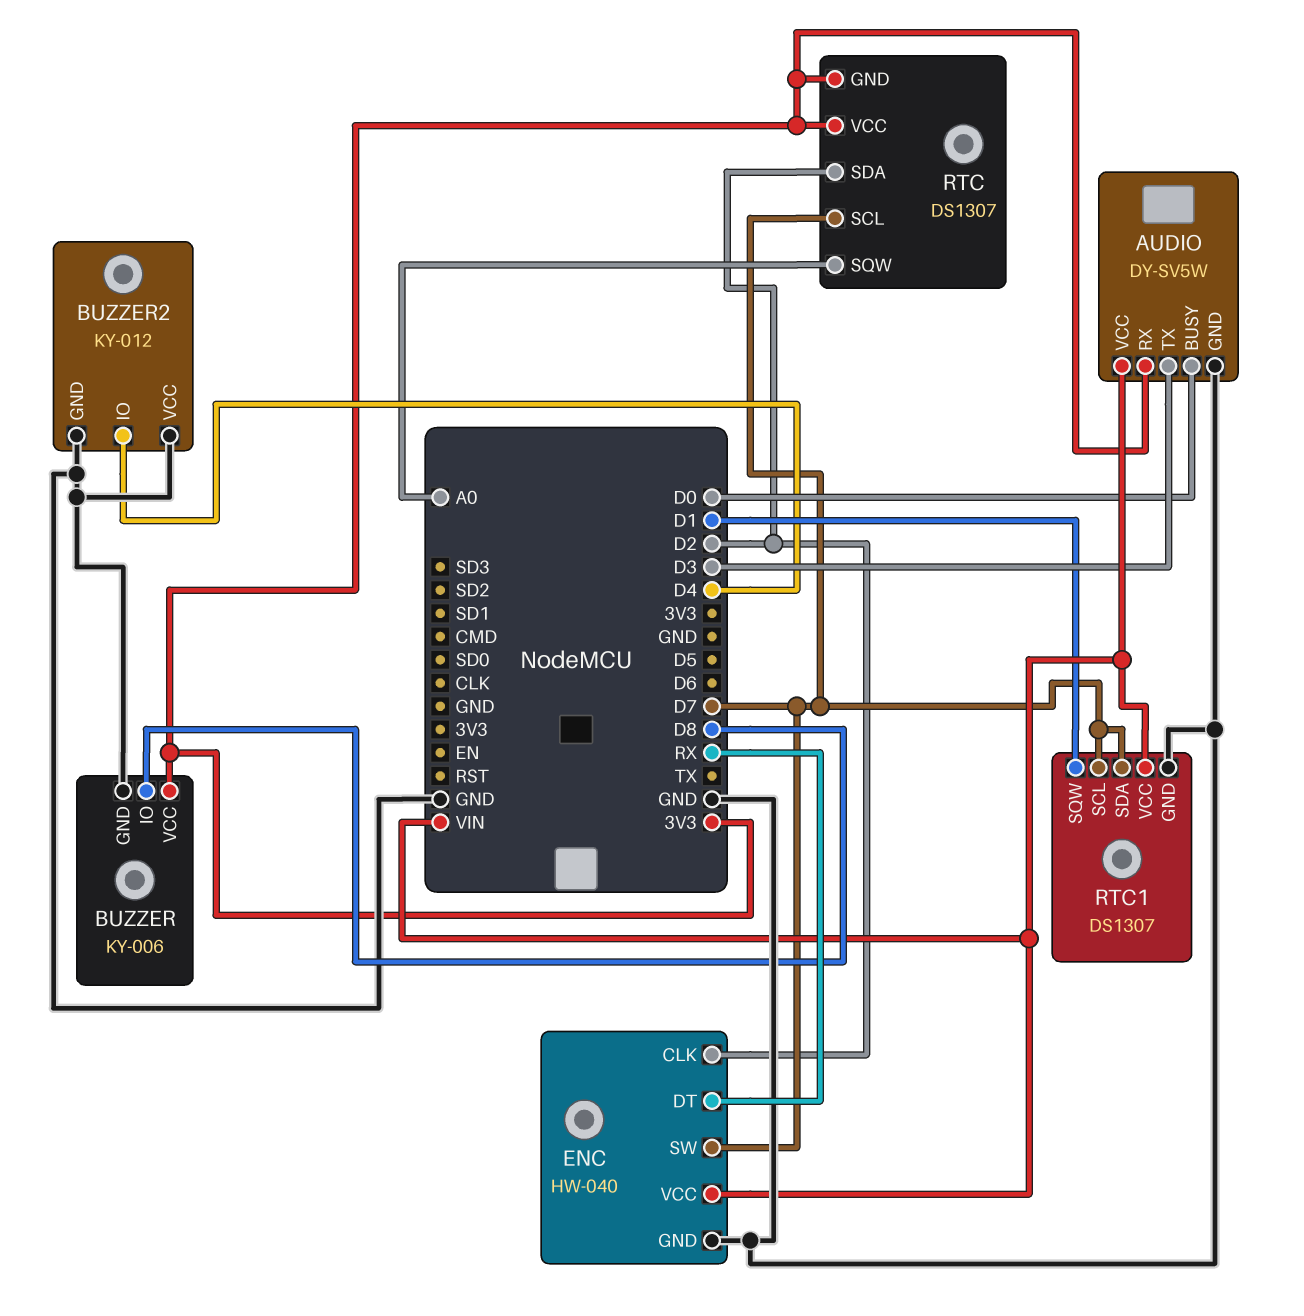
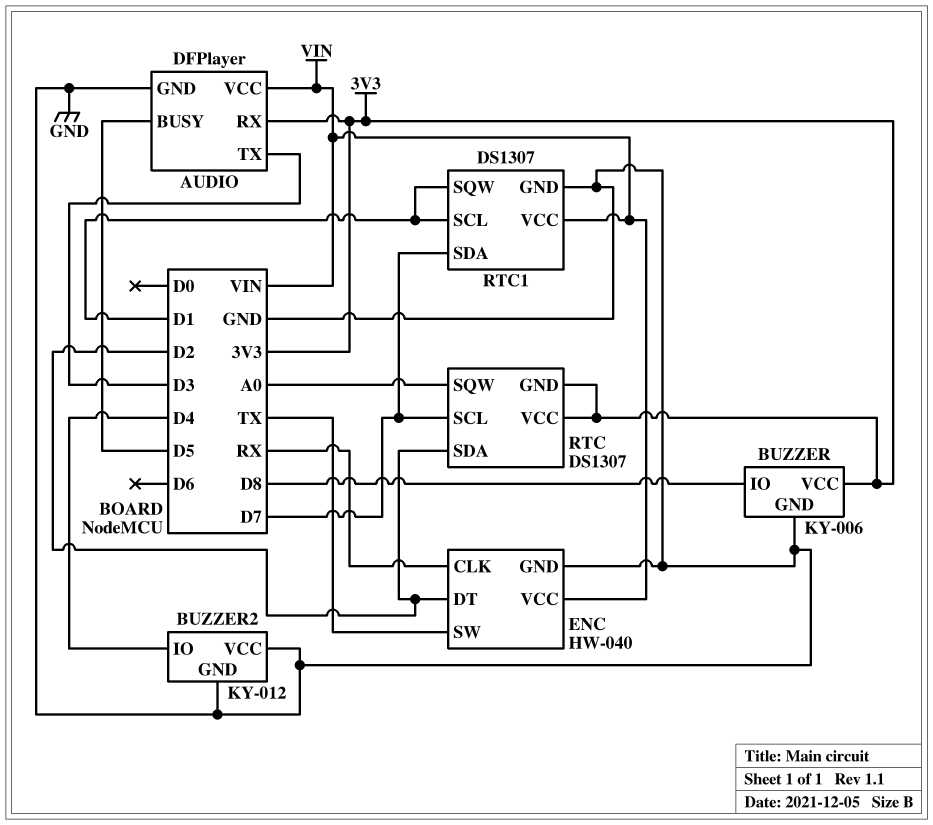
AUDIO: DY-SV5W -> DFPlayer
AUDIO pin BUSY: D0 -> D5
ENC pin CLK: D2 -> RX
ENC pin DT: RX -> D2
ENC pin SW: D7 -> TX
RTC1 pin SCL: D7 -> D1

